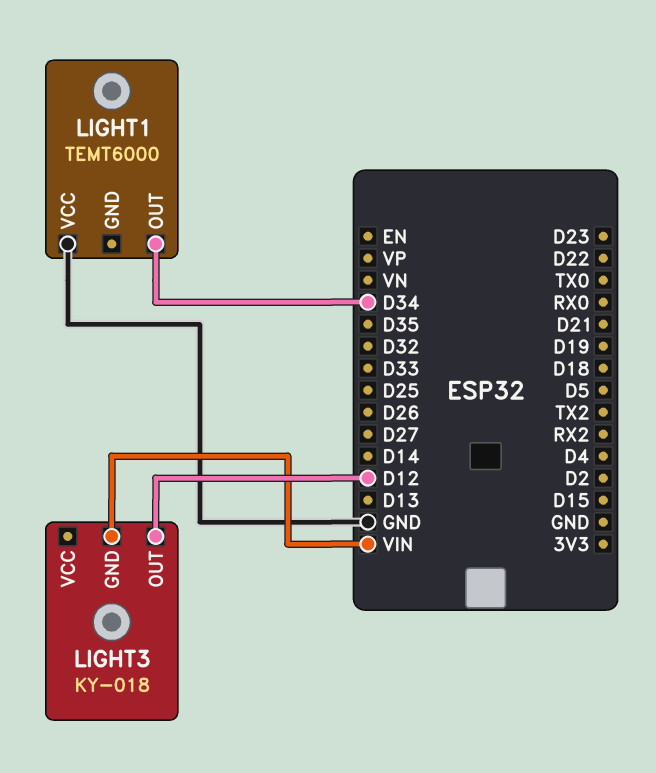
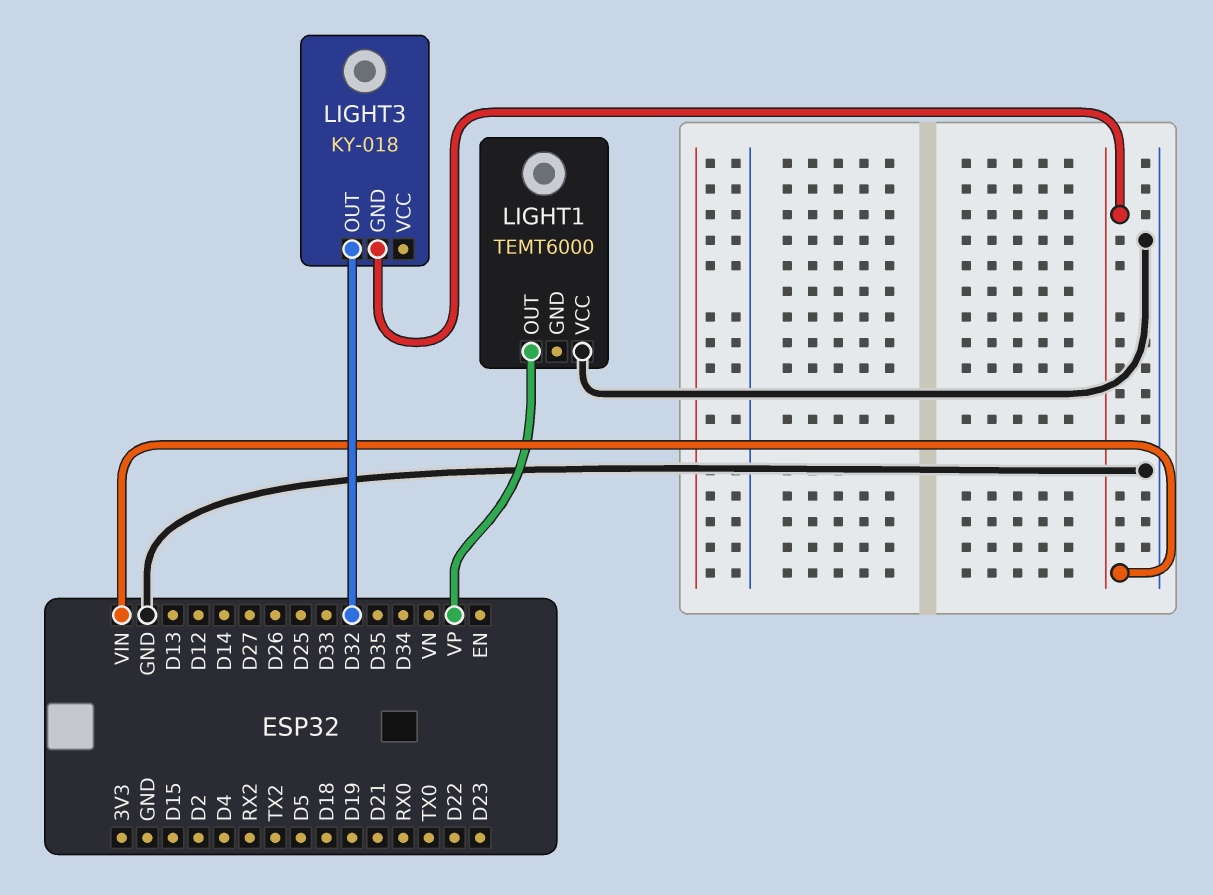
LIGHT1 pin OUT: D34 -> VP
LIGHT3 pin OUT: D12 -> D32

